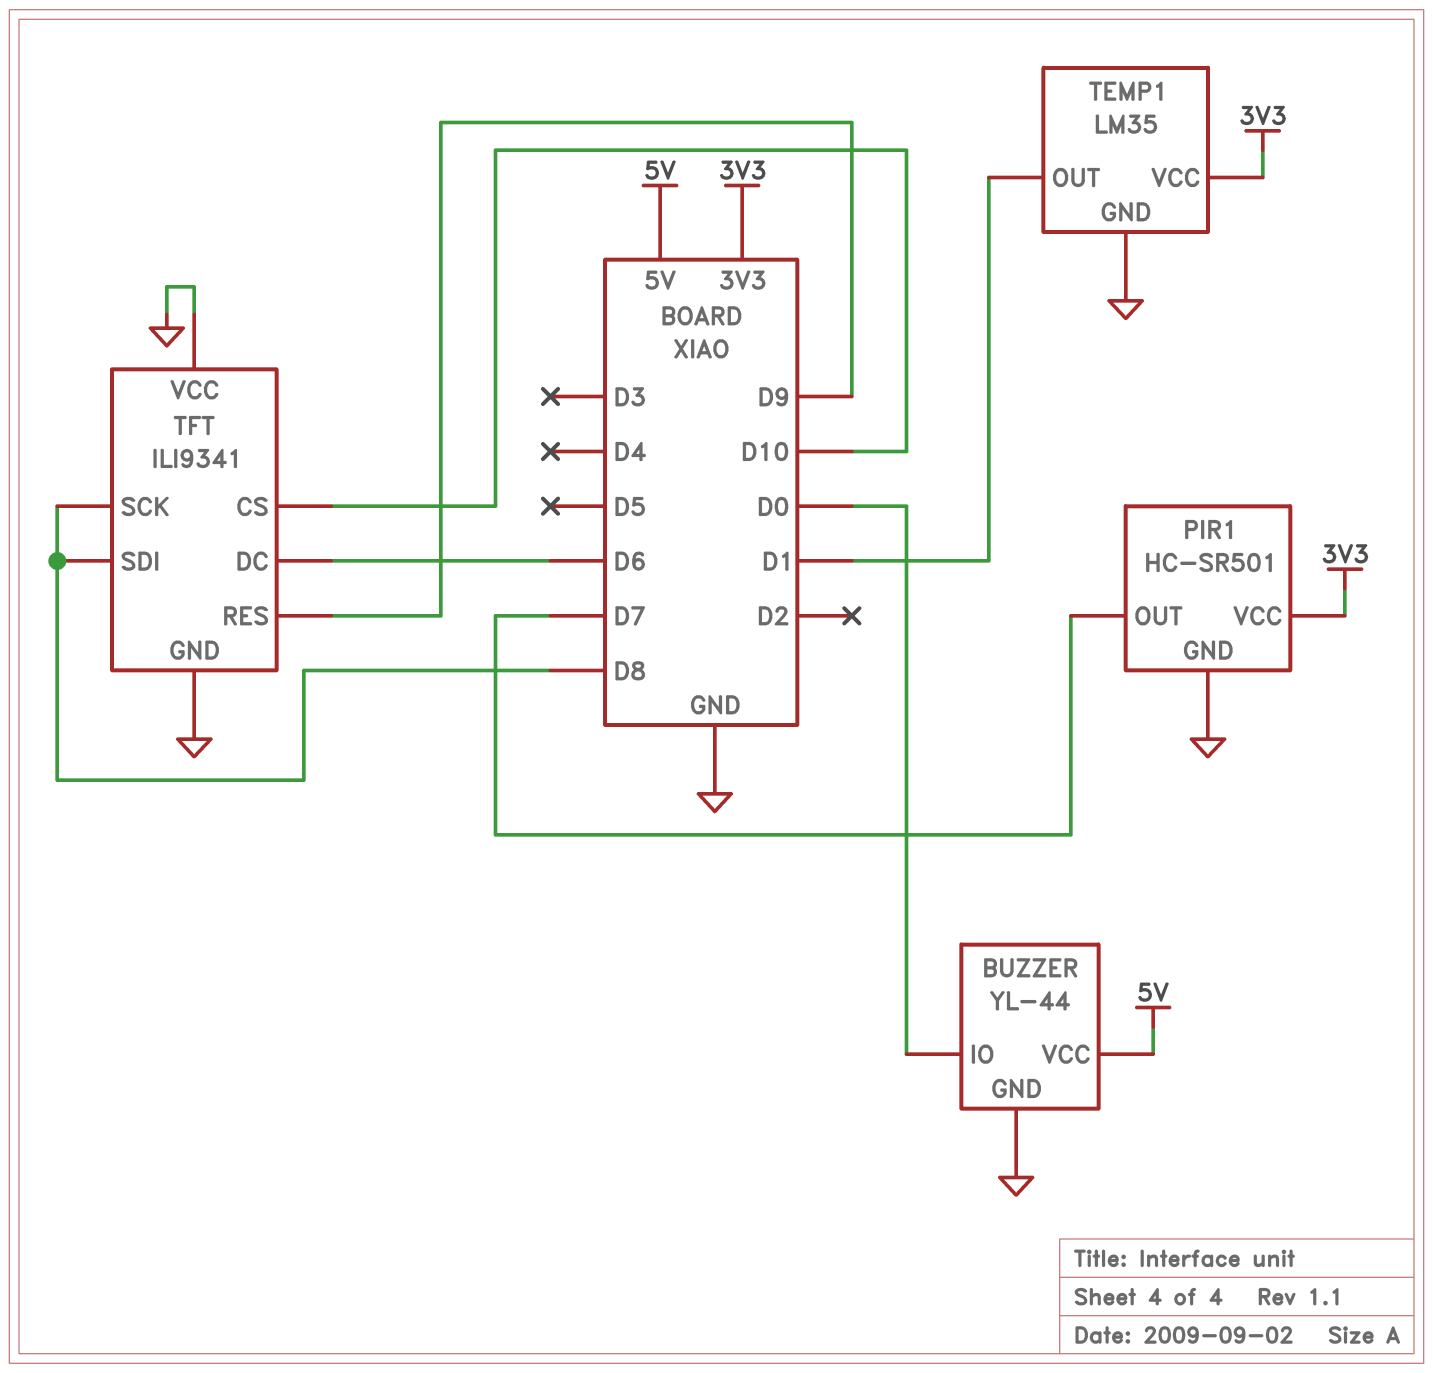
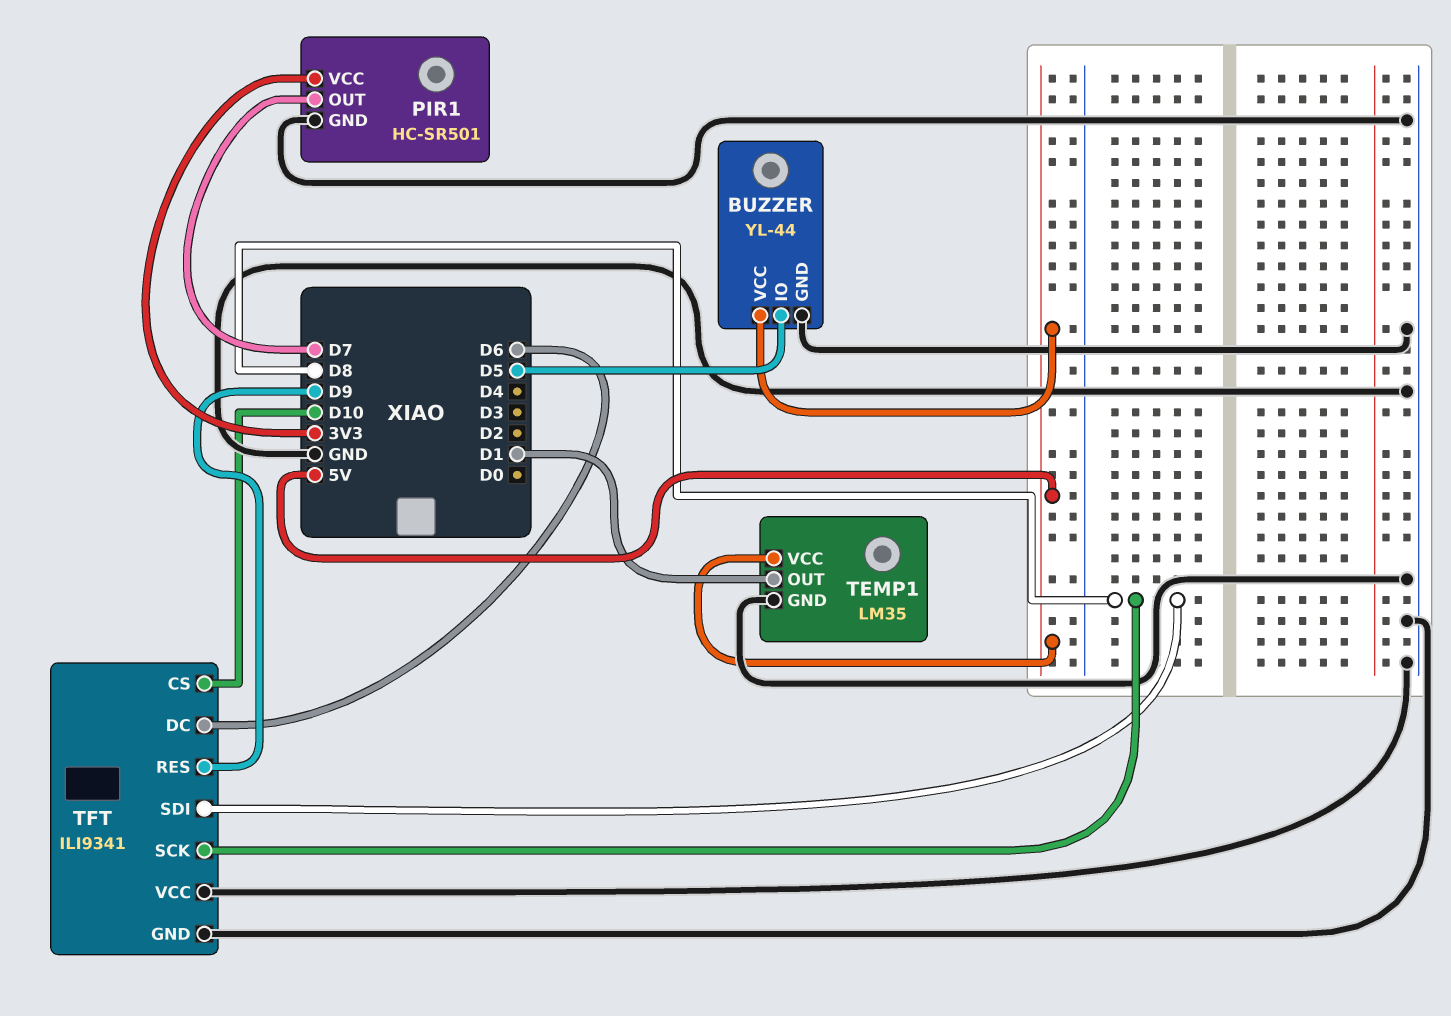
BUZZER pin IO: D0 -> D5
TEMP1 pin VCC: 3V3 -> 5V

